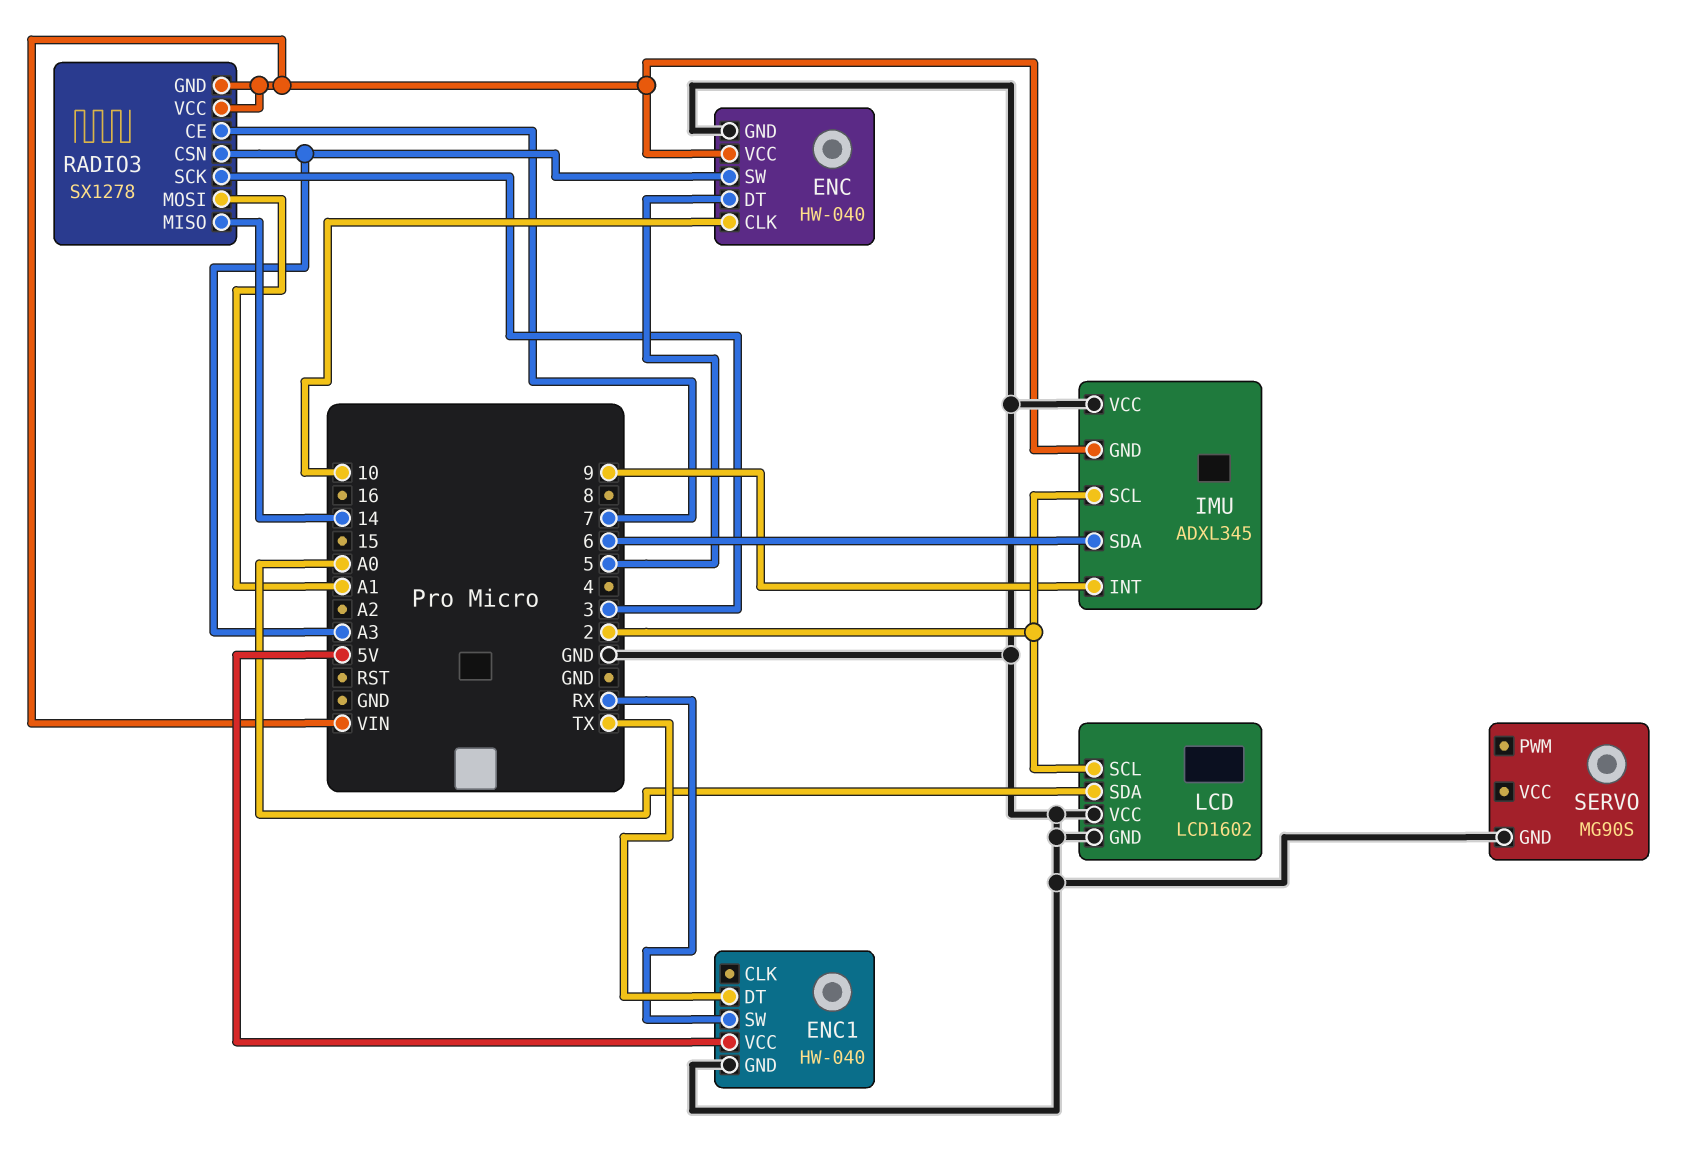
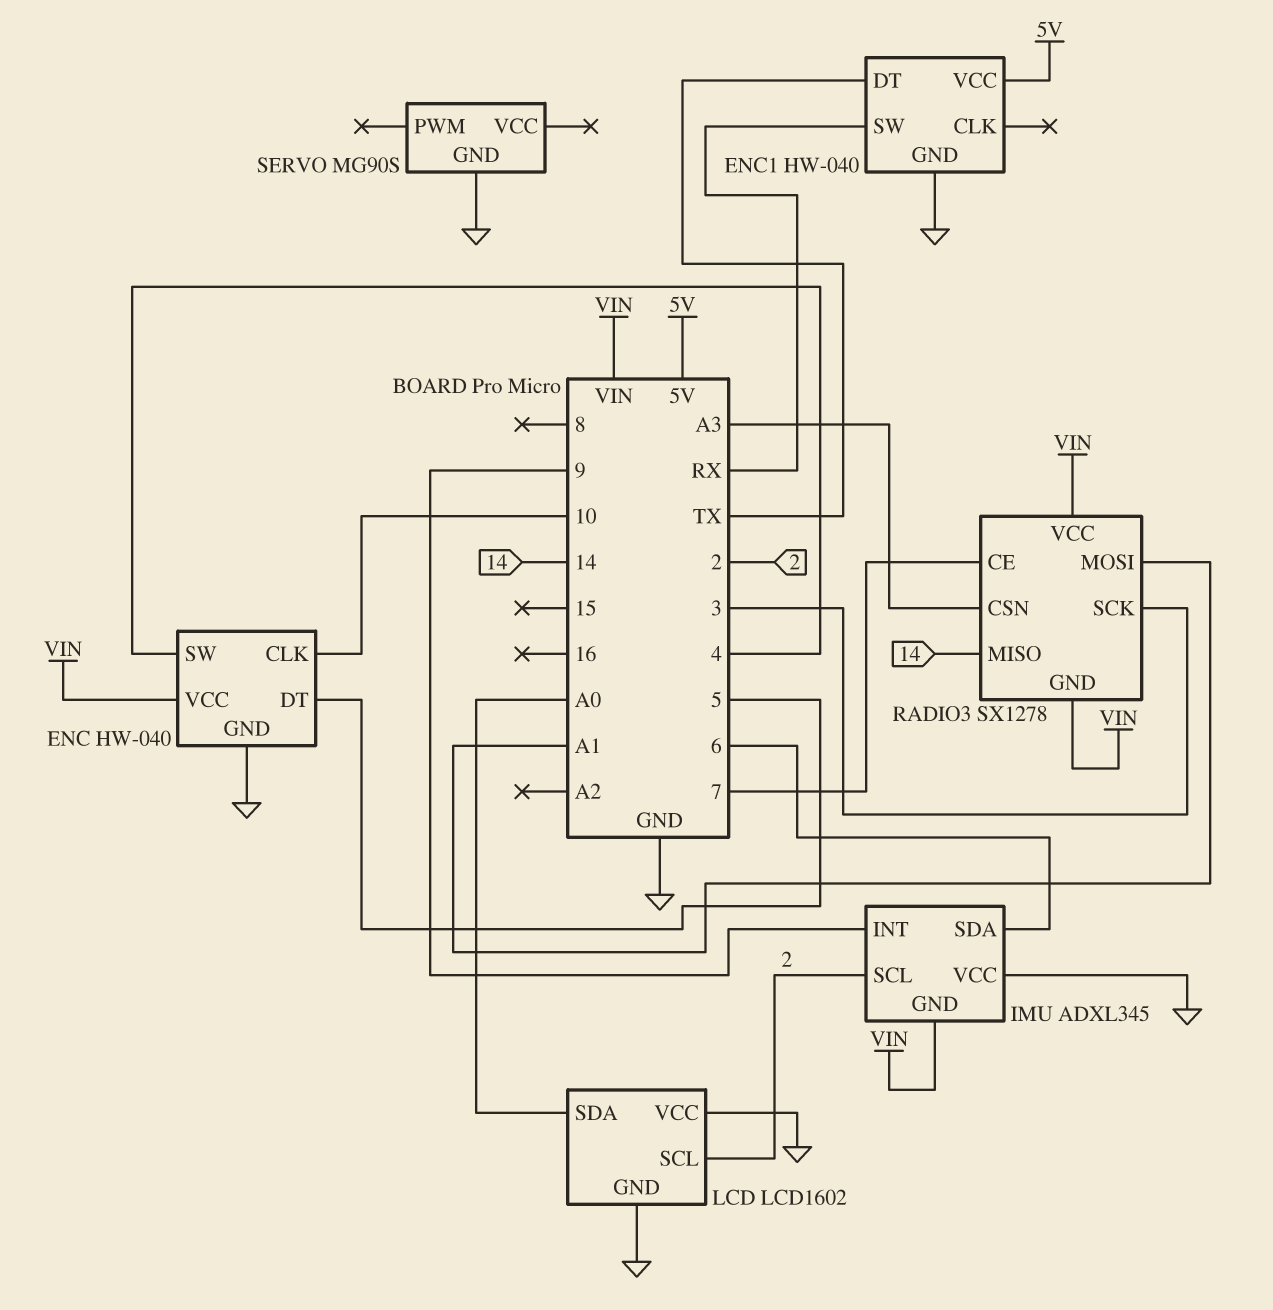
ENC pin SW: A3 -> 4

